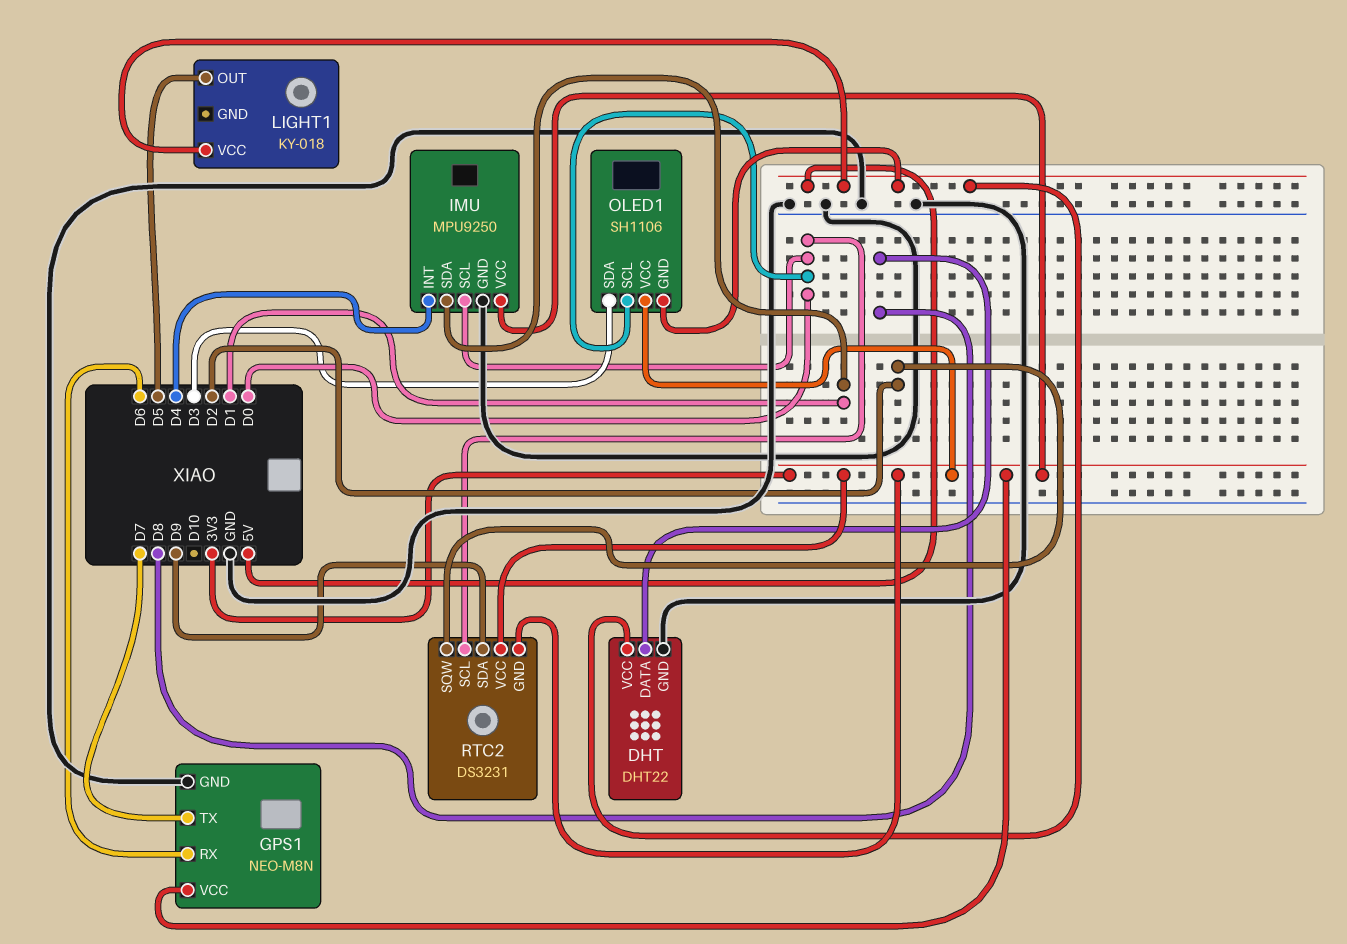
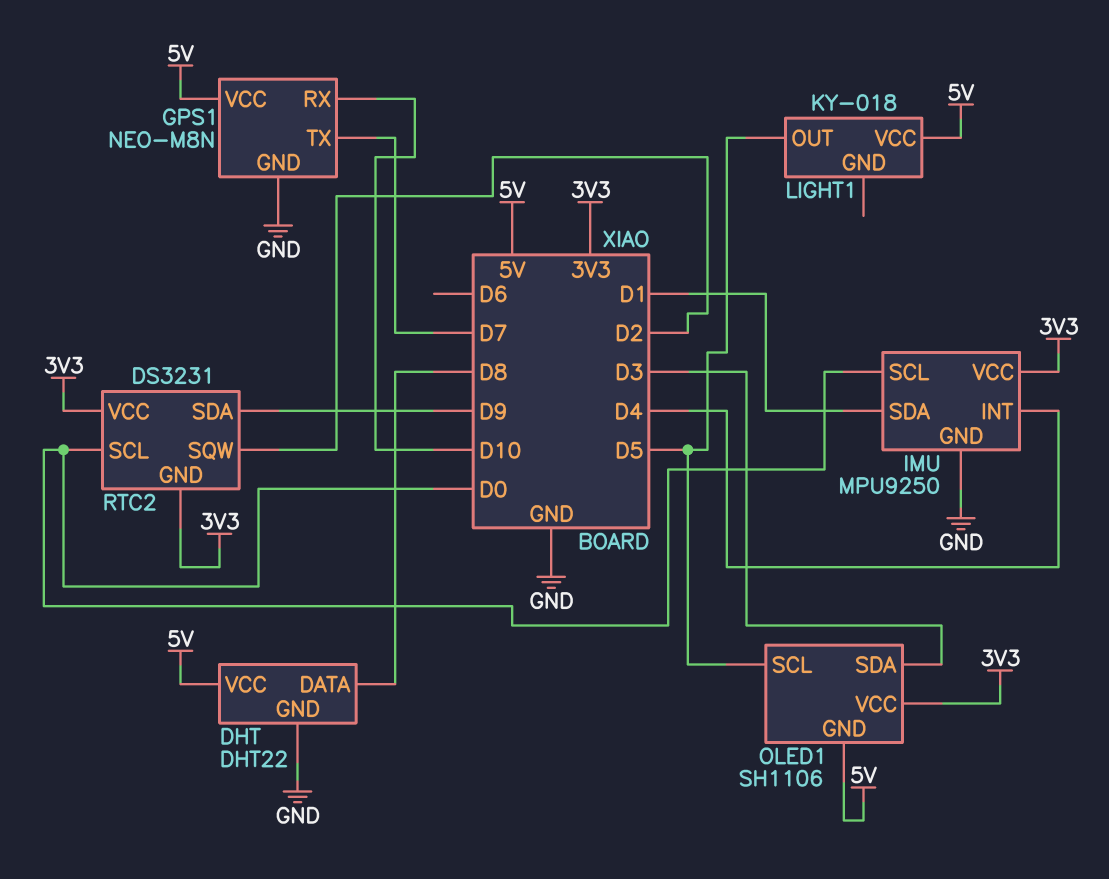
GPS1 pin RX: D6 -> D10
GPS1 pin VCC: 3V3 -> 5V
OLED1 pin SCL: D0 -> D5

